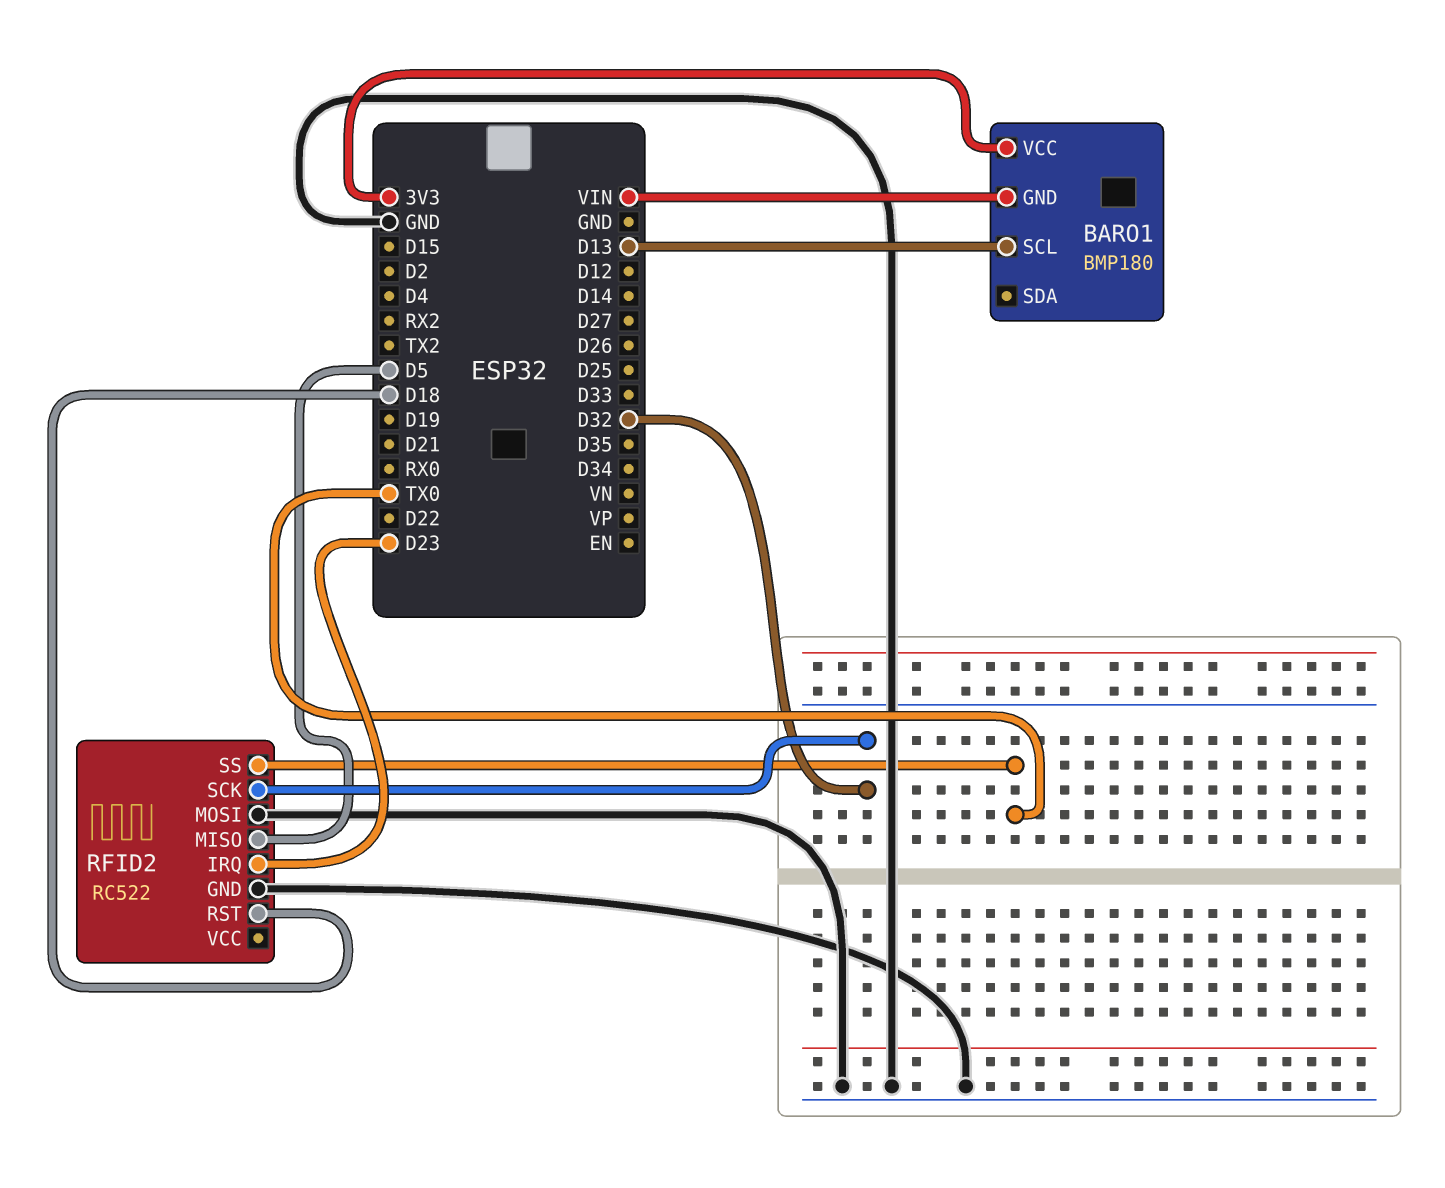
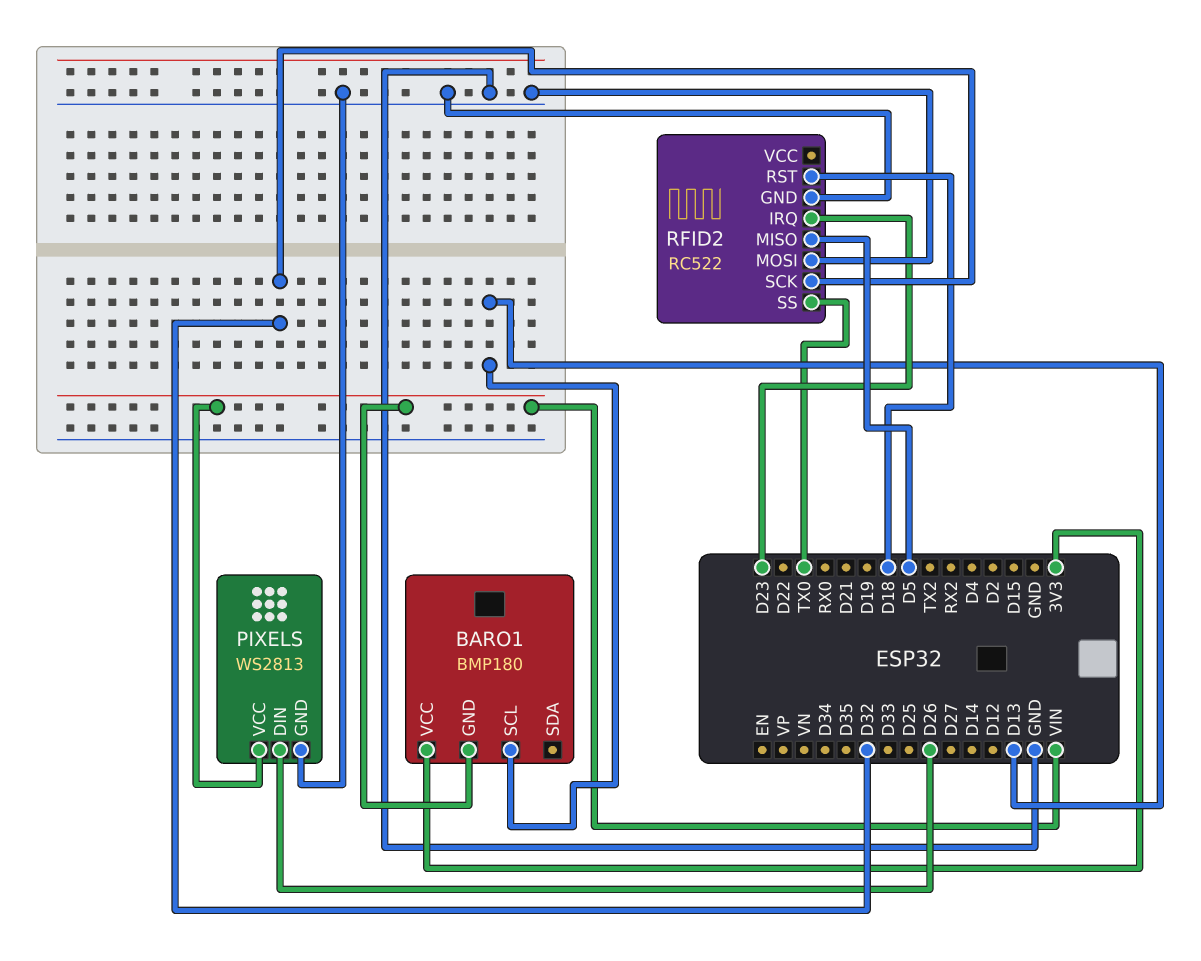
PIXELS: none -> WS2813
PIXELS pin DIN: none -> D26
PIXELS pin GND: none -> GND
PIXELS pin VCC: none -> VIN

